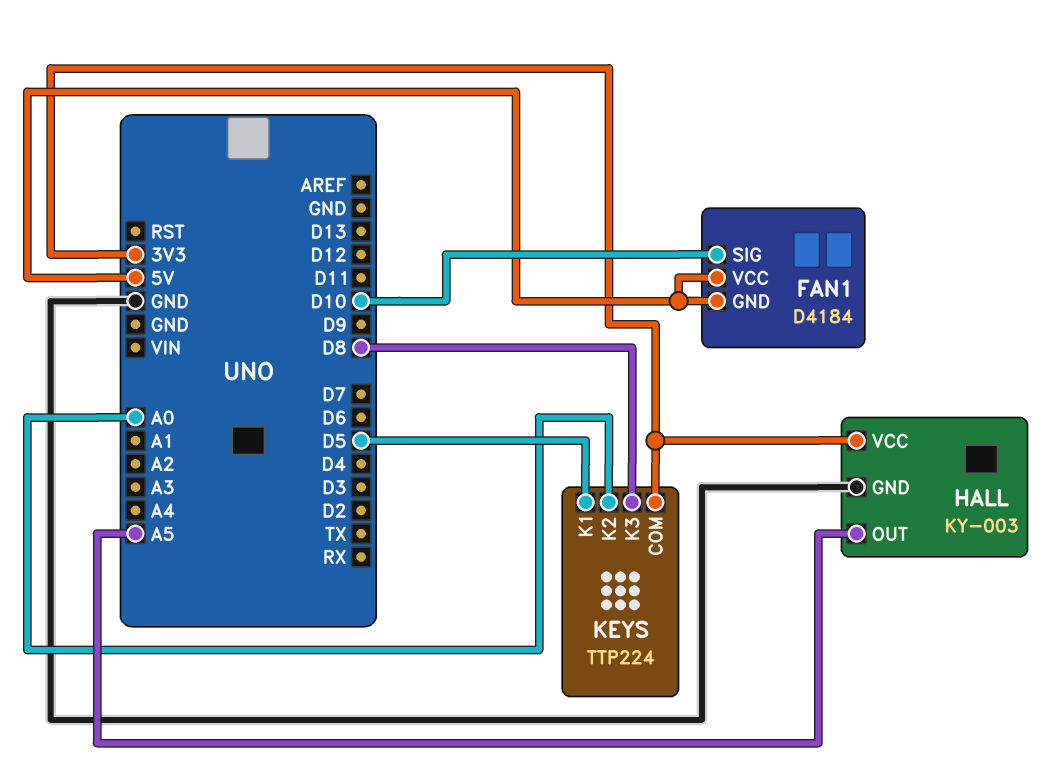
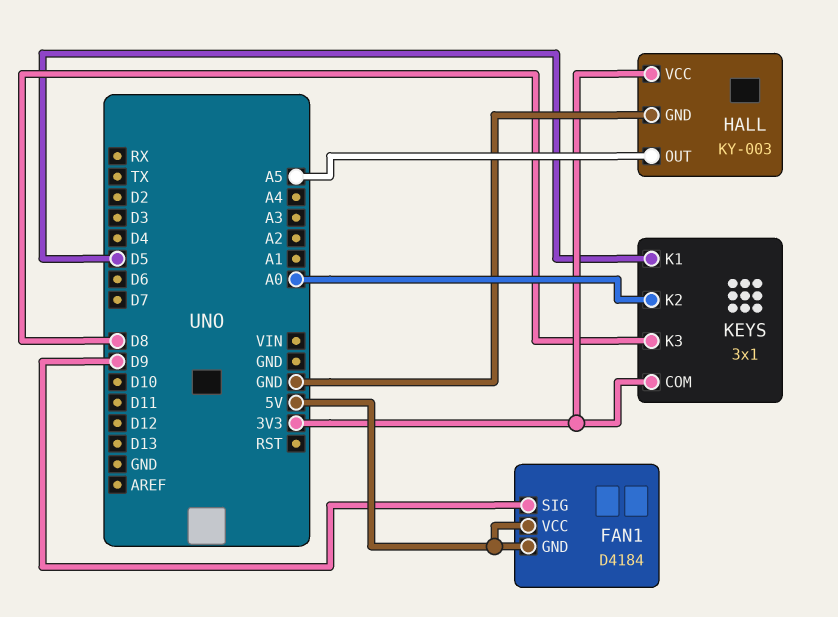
FAN1 pin SIG: D10 -> D9
KEYS: TTP224 -> 3x1

